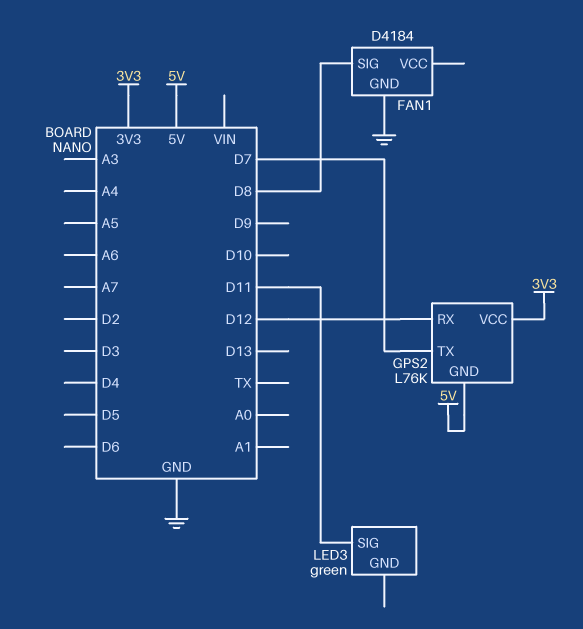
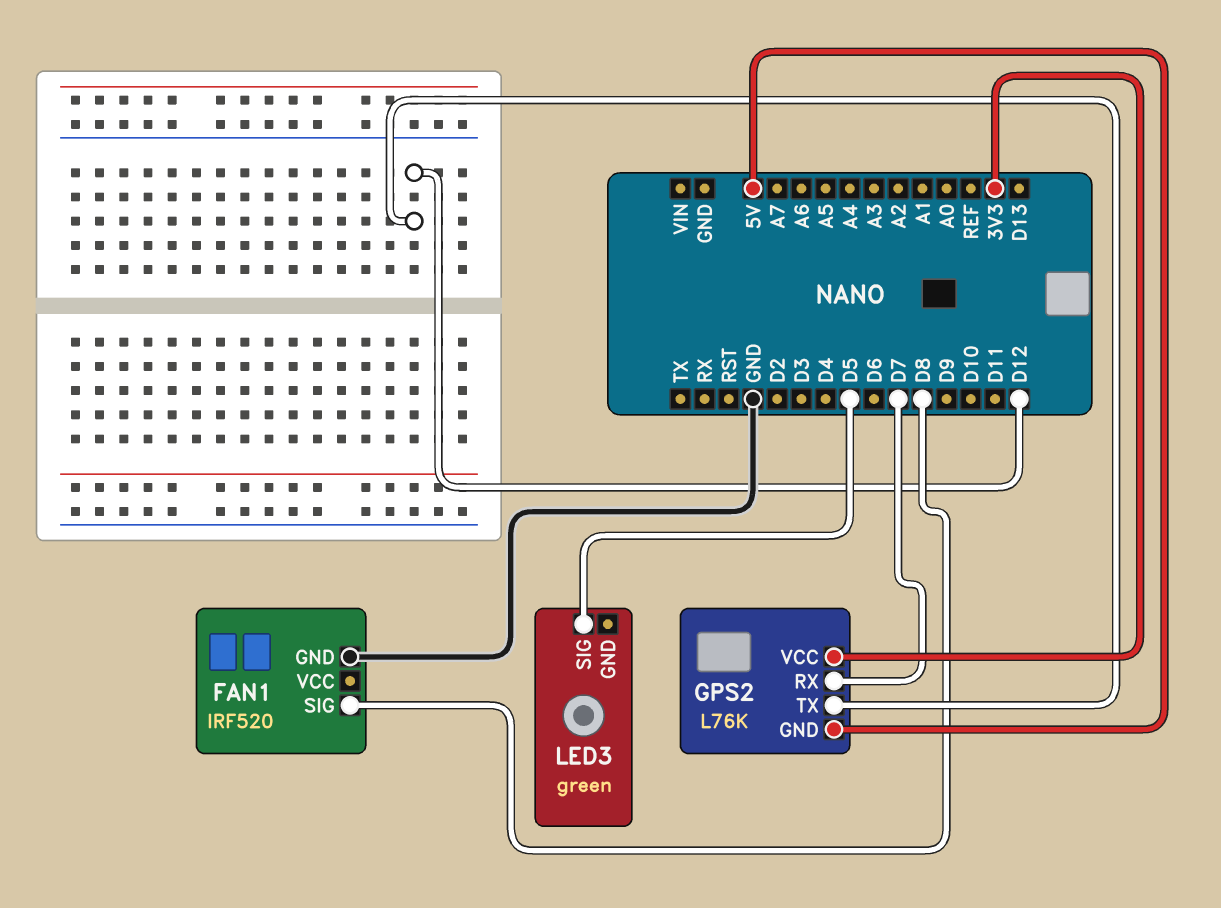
FAN1: D4184 -> IRF520
GPS2 pin RX: D12 -> D7
GPS2 pin TX: D7 -> D12
LED3 pin SIG: D11 -> D5

